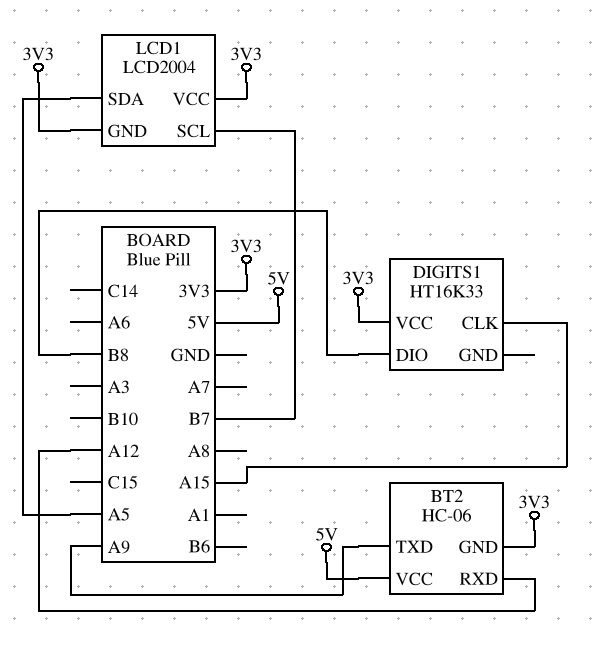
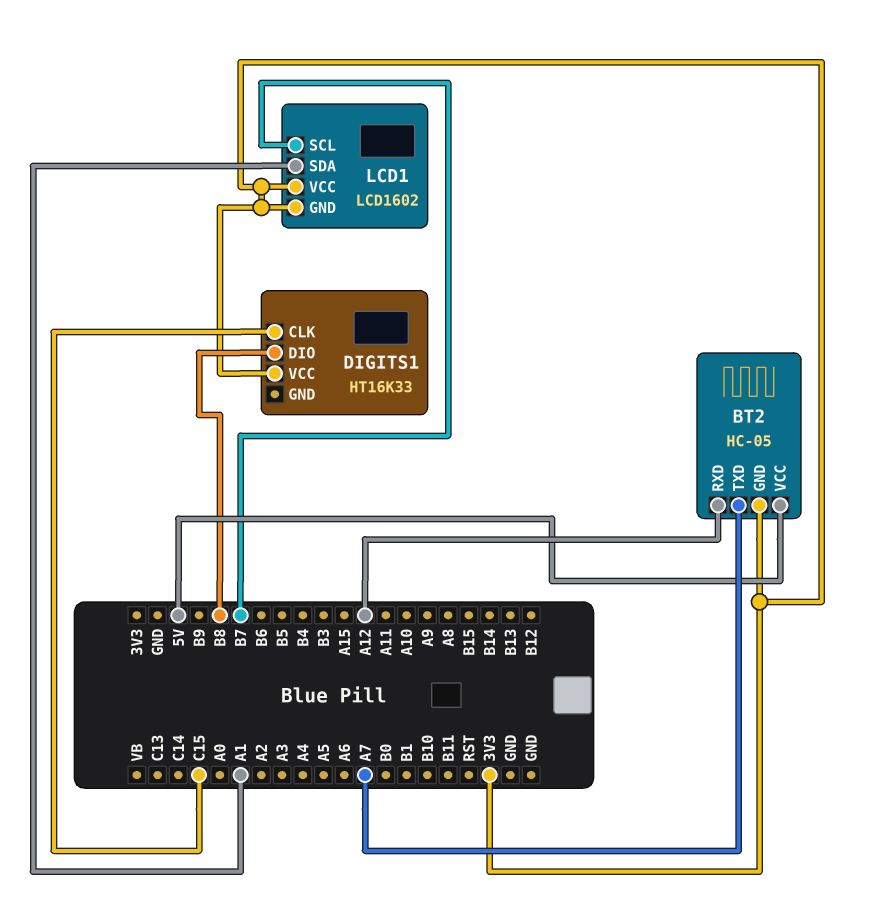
BT2: HC-06 -> HC-05
BT2 pin TXD: A9 -> A7
DIGITS1 pin CLK: A15 -> C15
LCD1: LCD2004 -> LCD1602
LCD1 pin SDA: A5 -> A1

